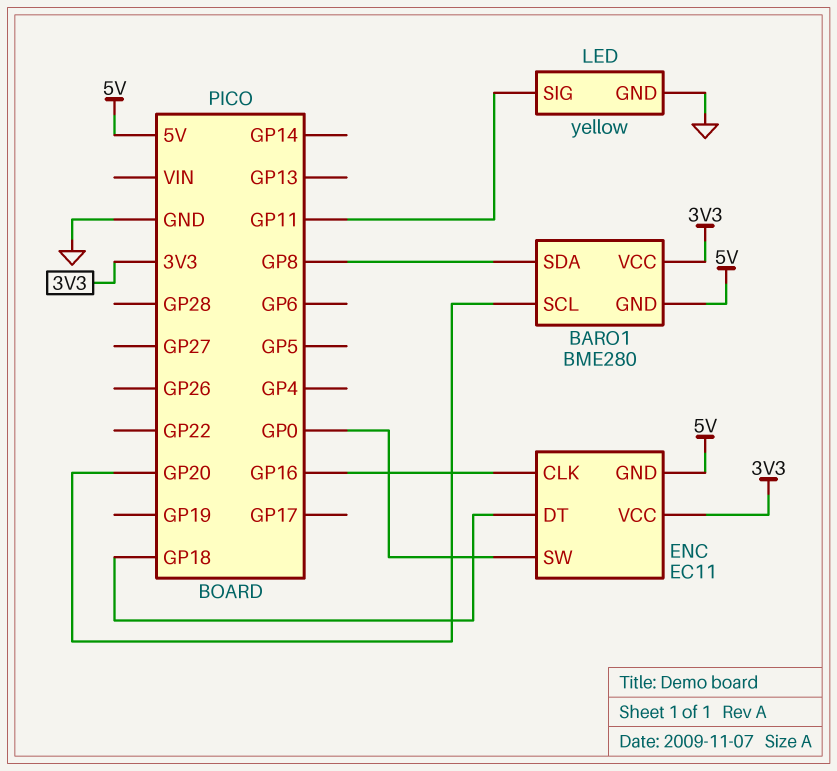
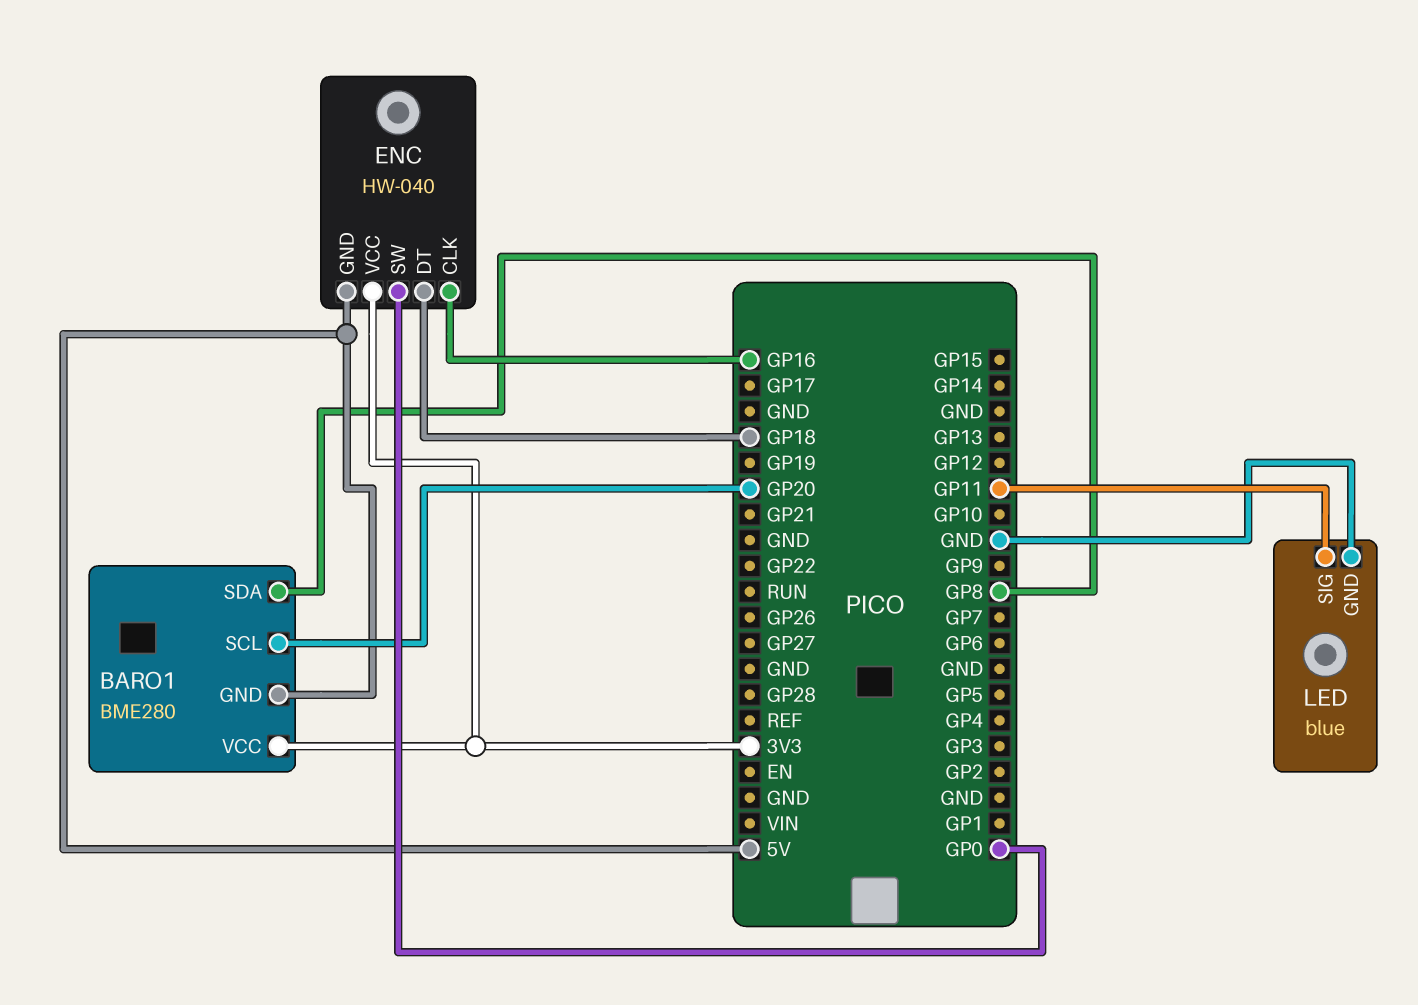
ENC: EC11 -> HW-040
LED: yellow -> blue

